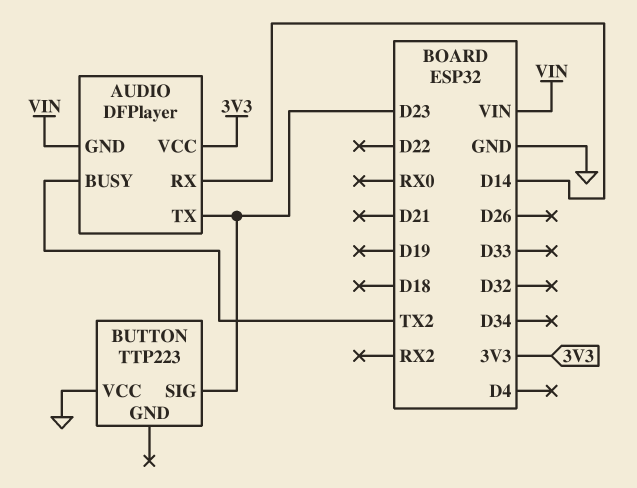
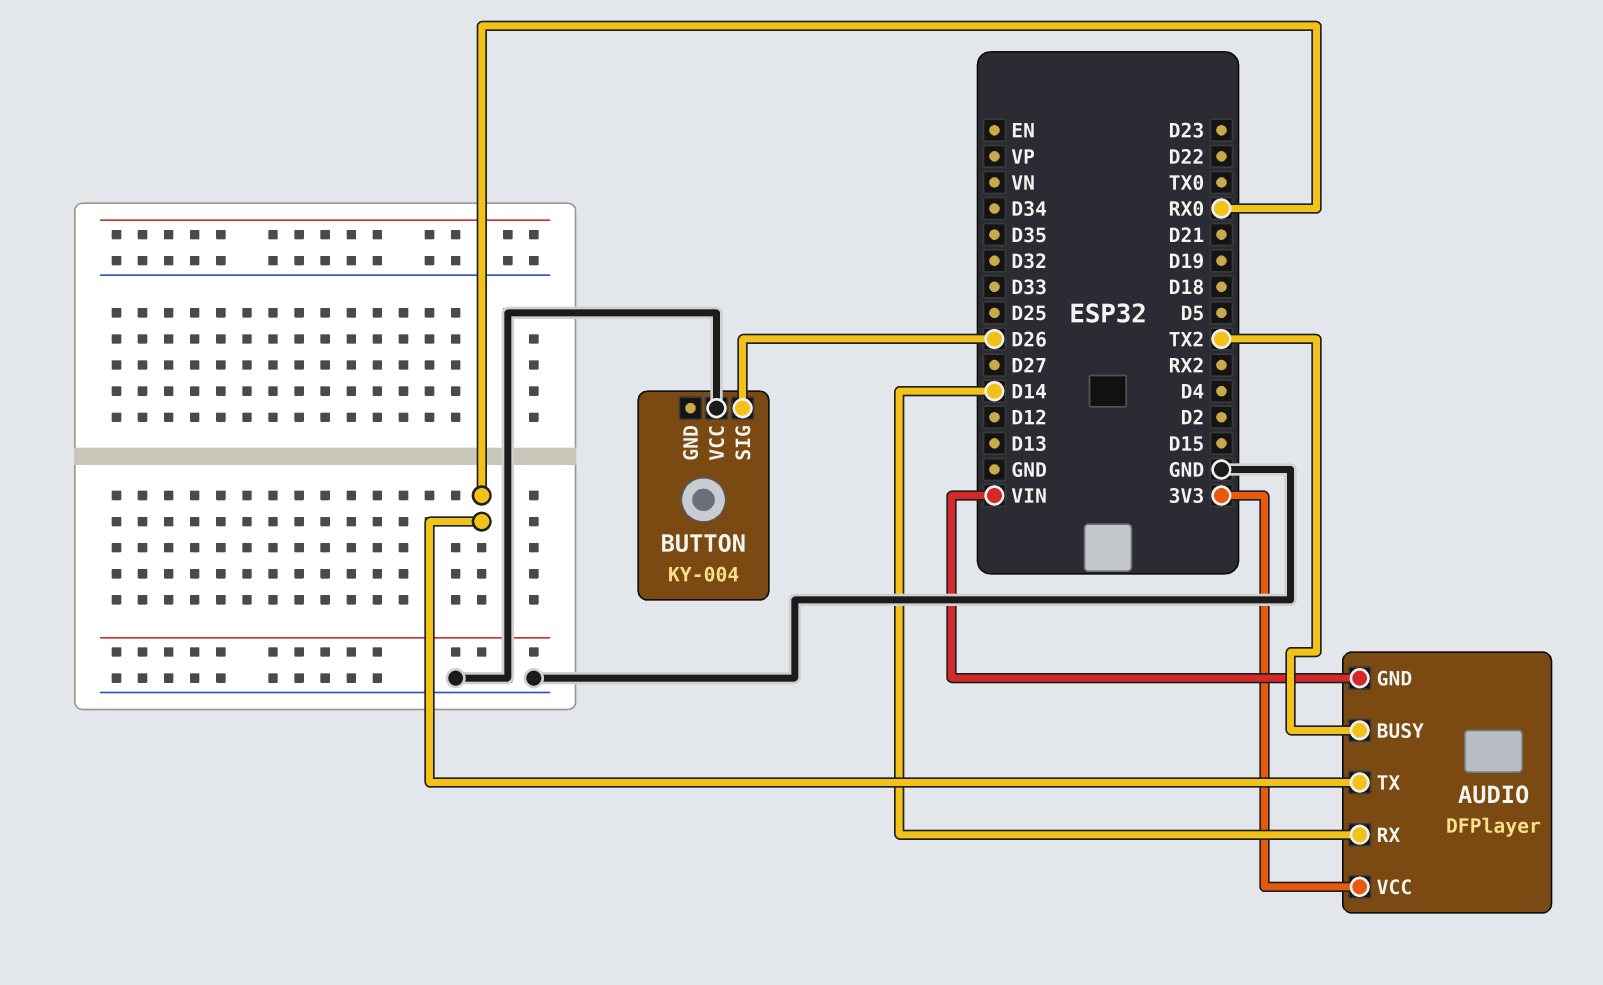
AUDIO pin TX: D23 -> RX0
BUTTON: TTP223 -> KY-004
BUTTON pin SIG: D23 -> D26

